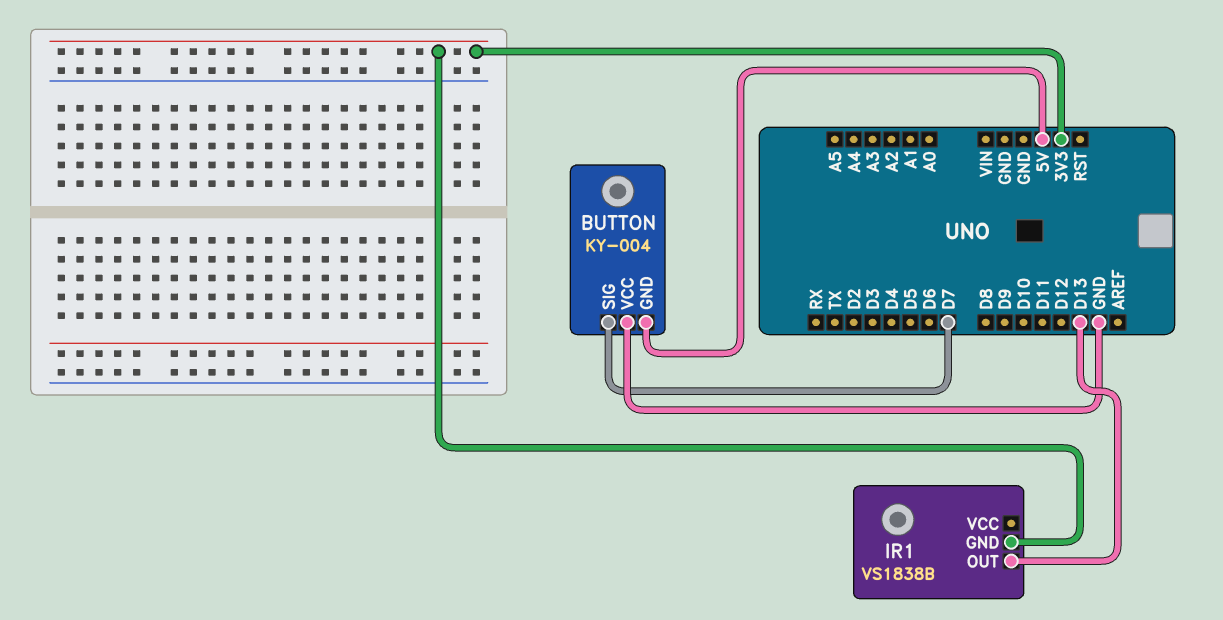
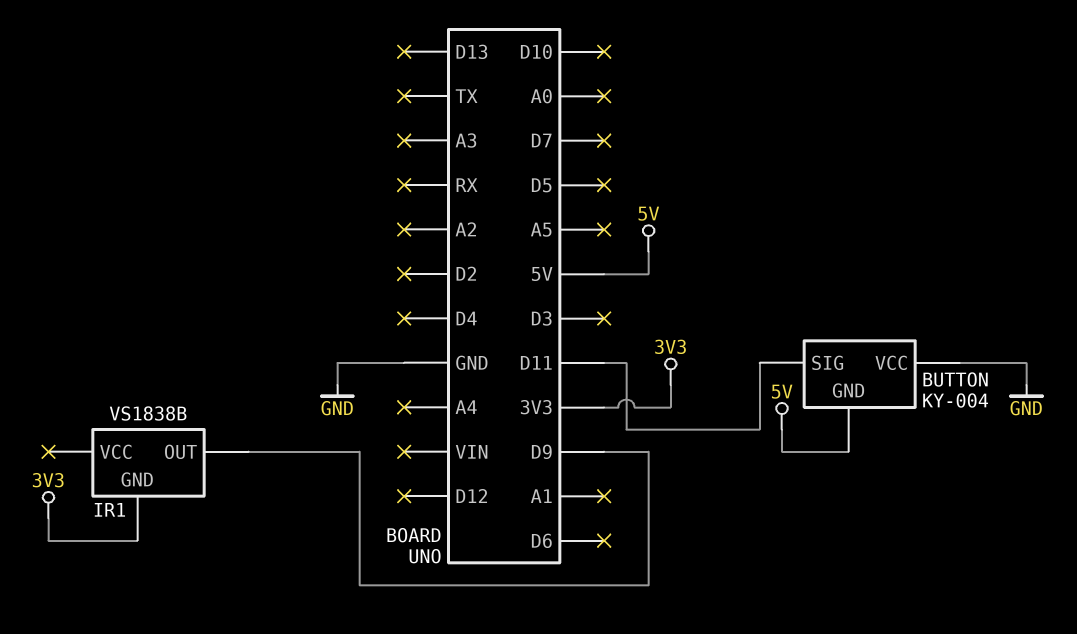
BUTTON pin SIG: D7 -> D11
IR1 pin OUT: D13 -> D9

